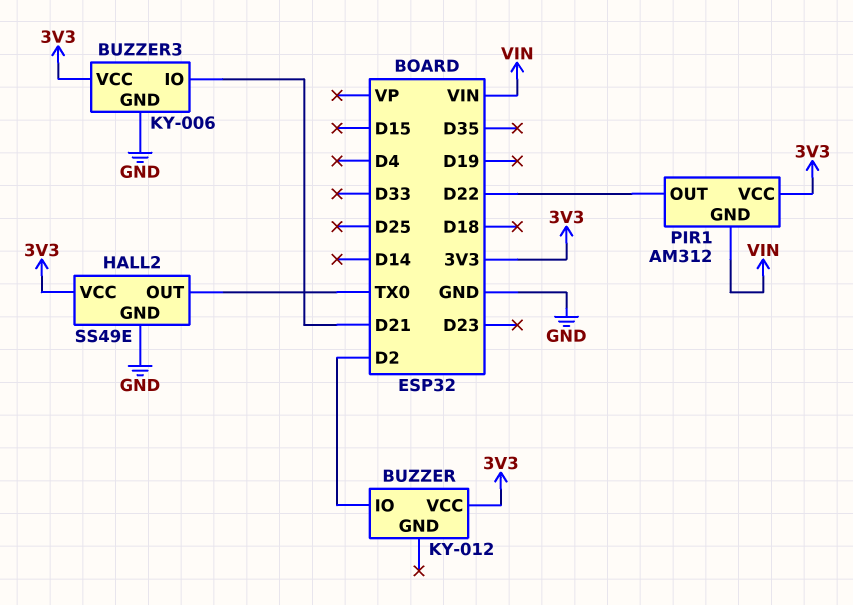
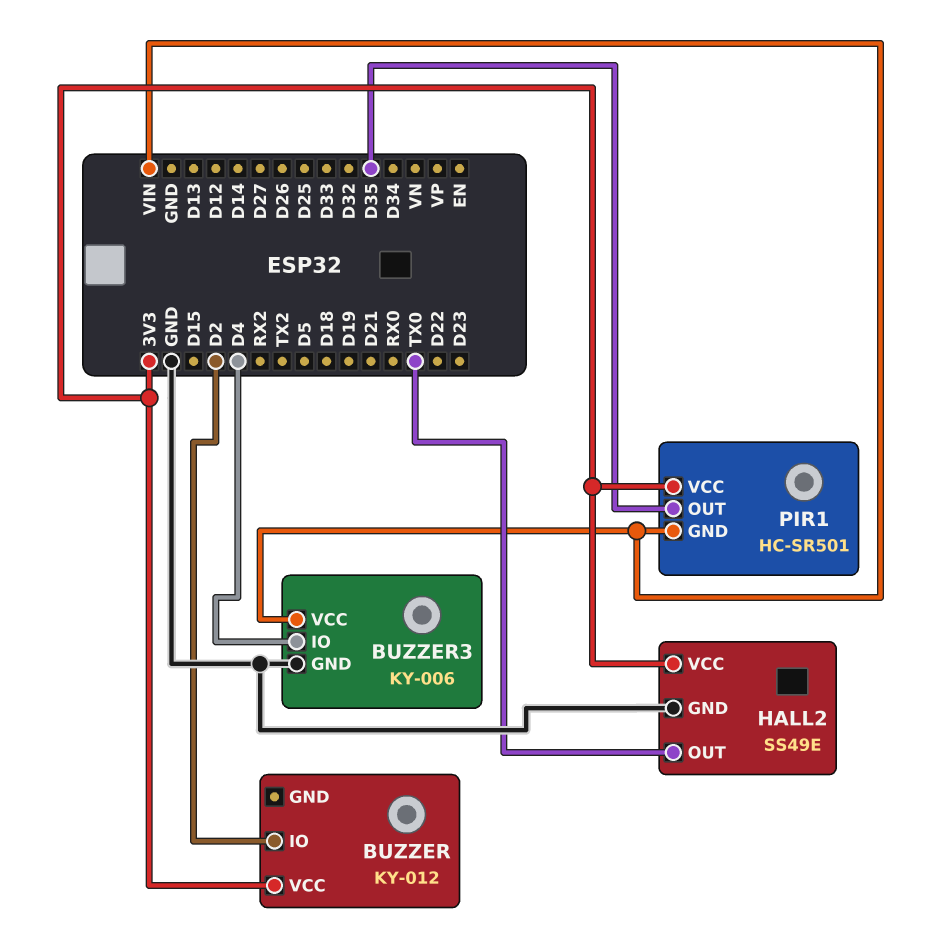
BUZZER3 pin IO: D21 -> D4
BUZZER3 pin VCC: 3V3 -> VIN
PIR1: AM312 -> HC-SR501
PIR1 pin OUT: D22 -> D35

